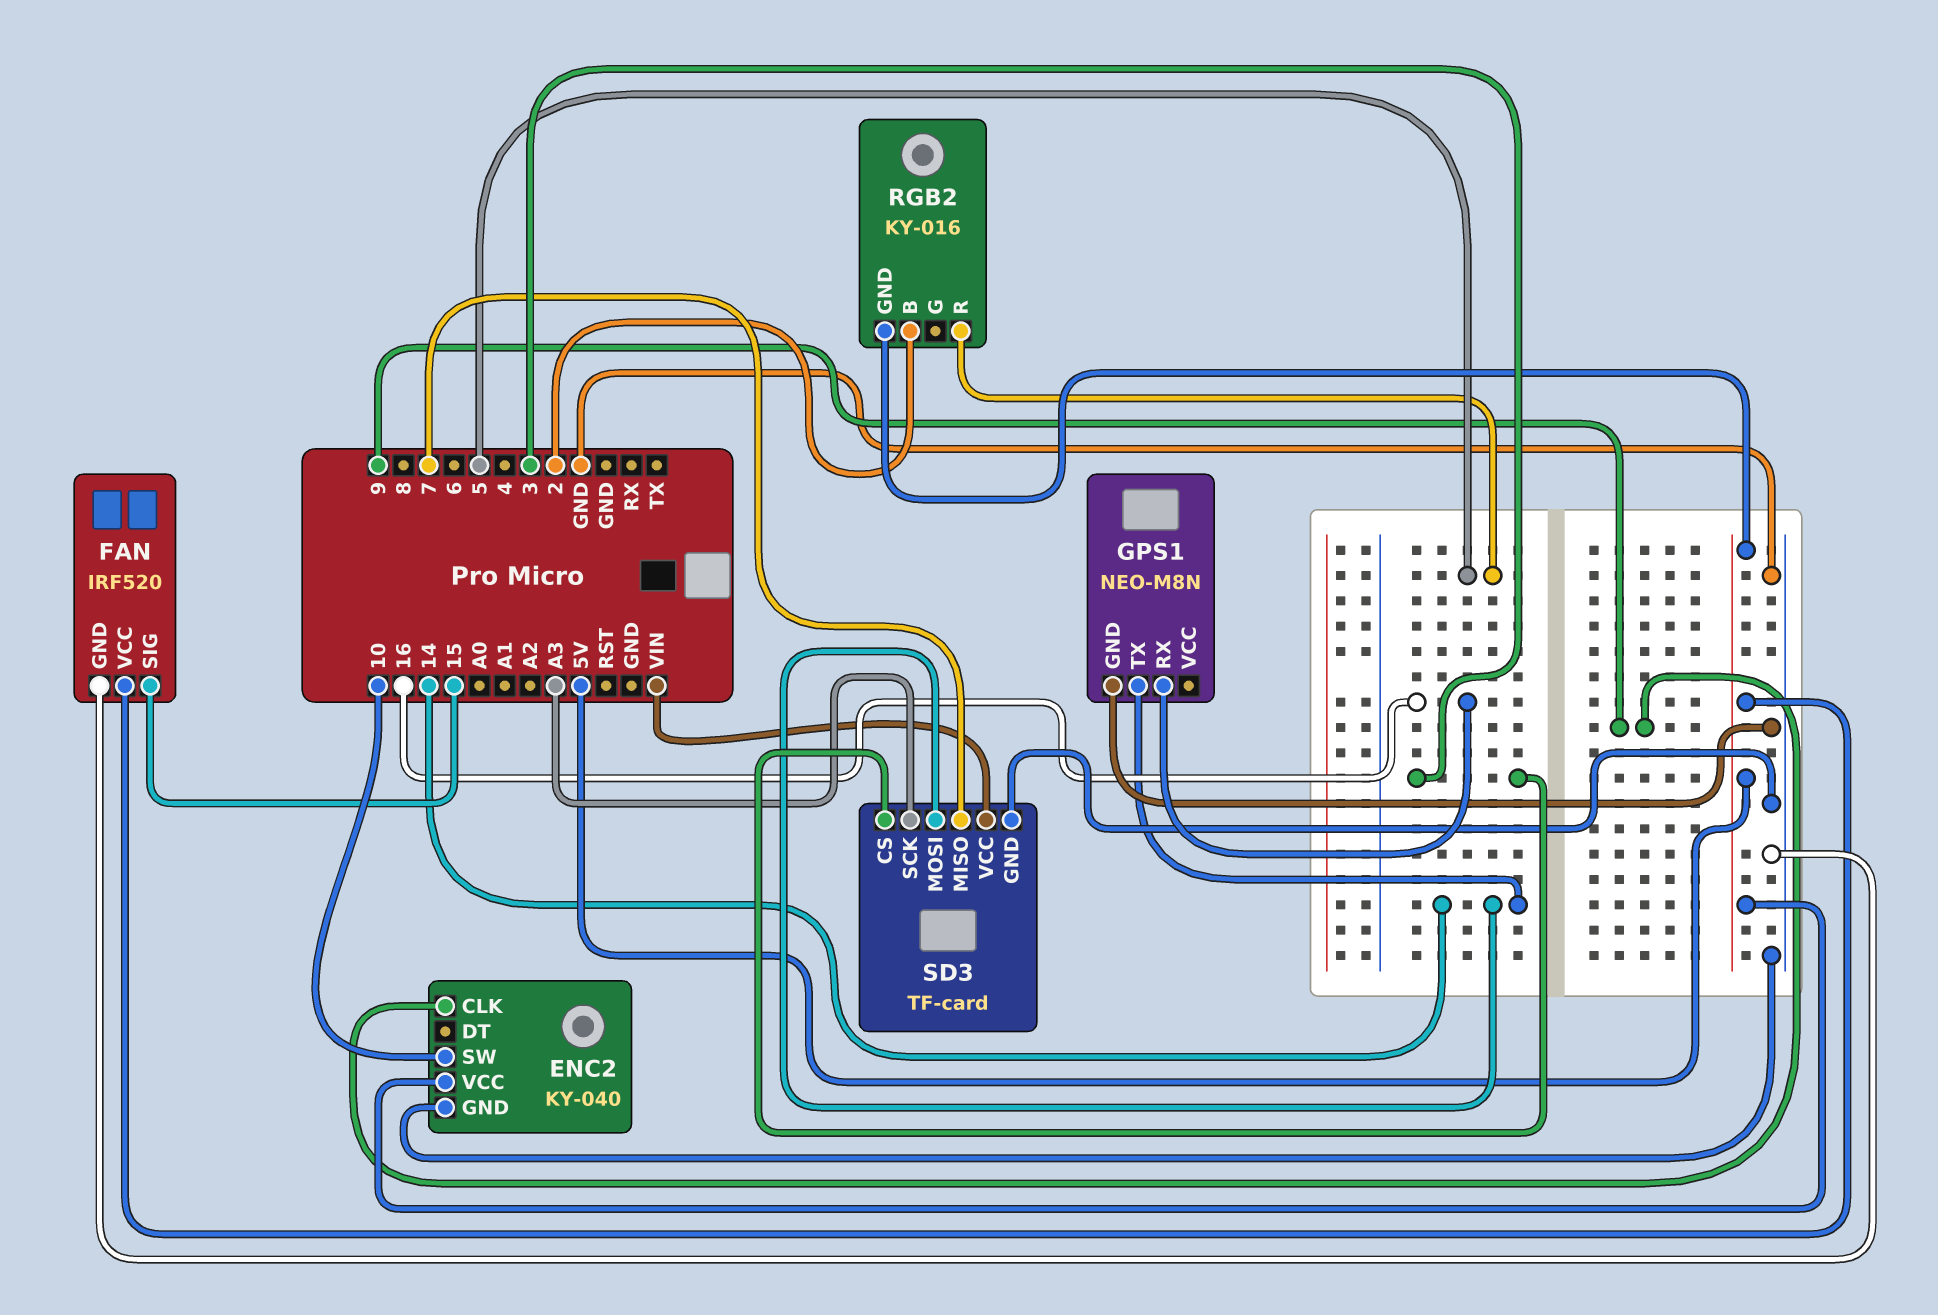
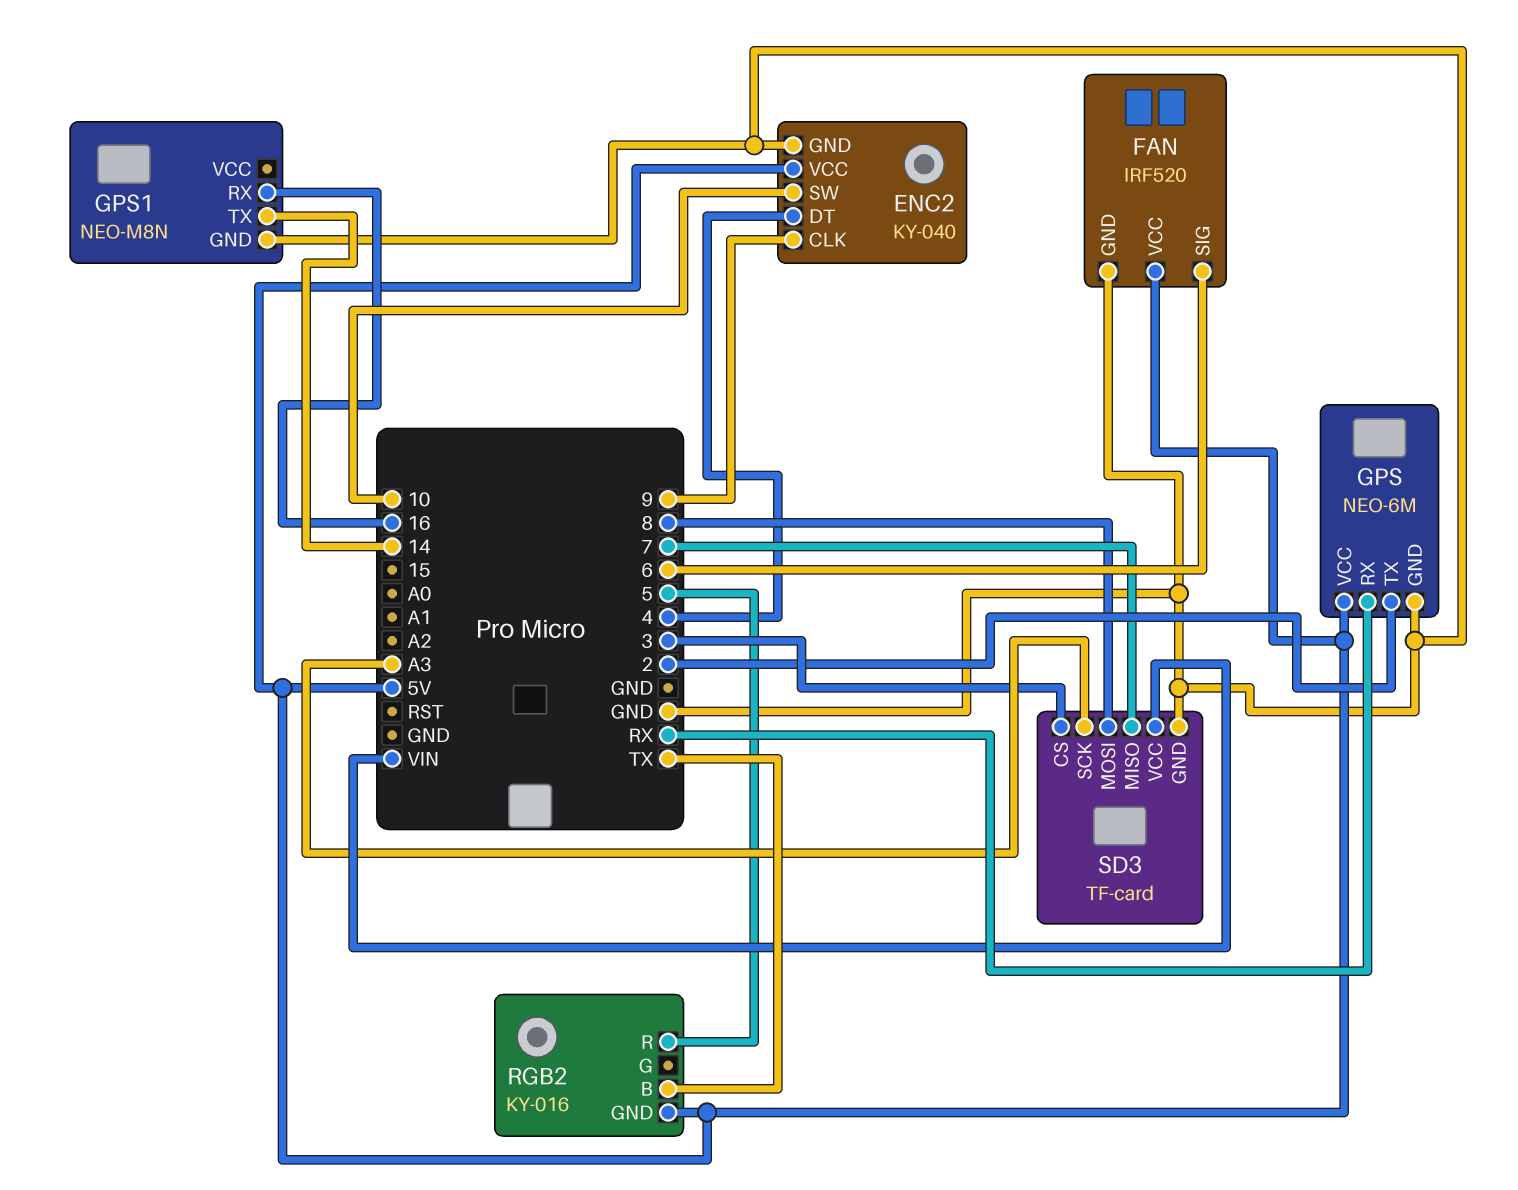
ENC2 pin DT: none -> 4
FAN pin SIG: 15 -> 6
GPS: none -> NEO-6M
GPS pin GND: none -> GND
GPS pin RX: none -> RX
GPS pin TX: none -> 2
GPS pin VCC: none -> 5V
RGB2 pin B: 2 -> TX
SD3 pin MOSI: 14 -> 8

